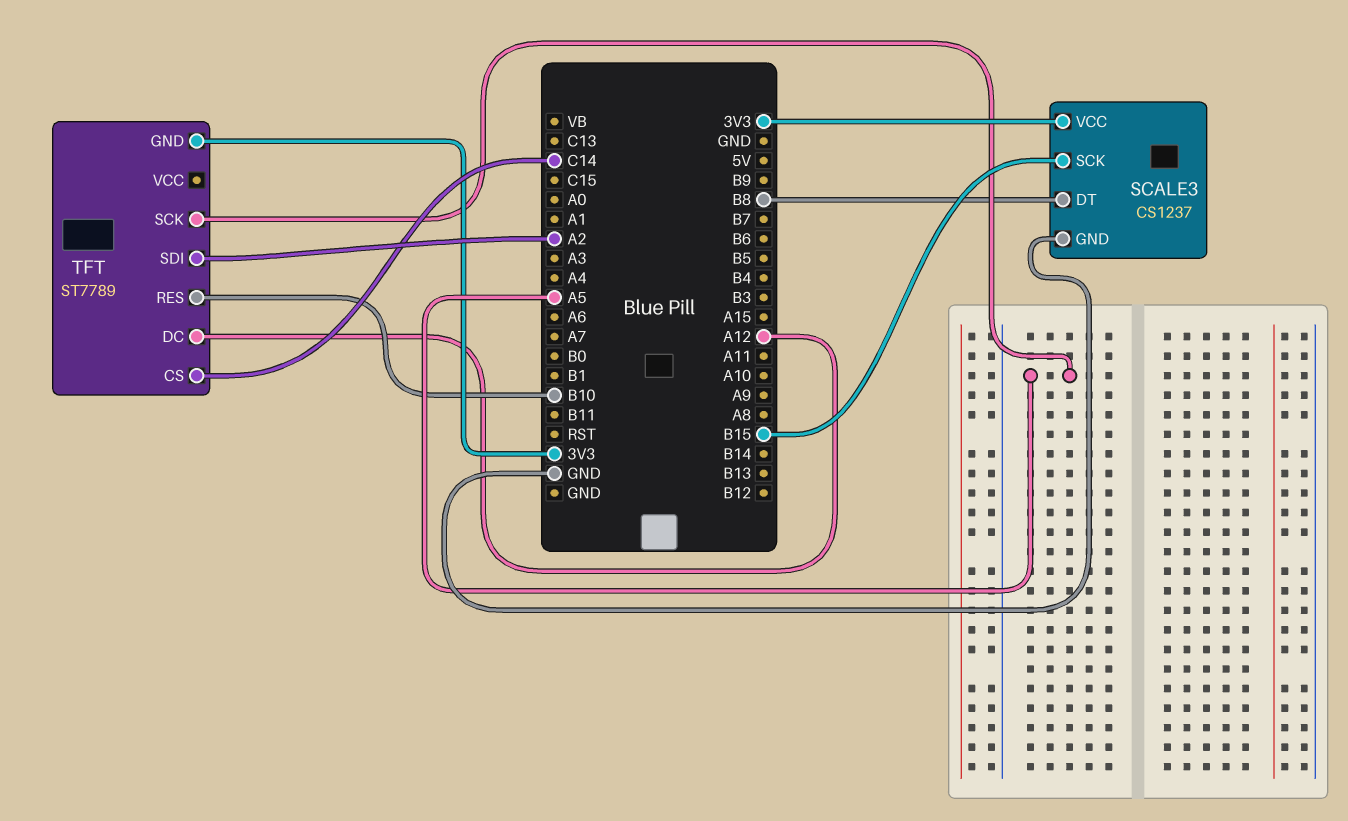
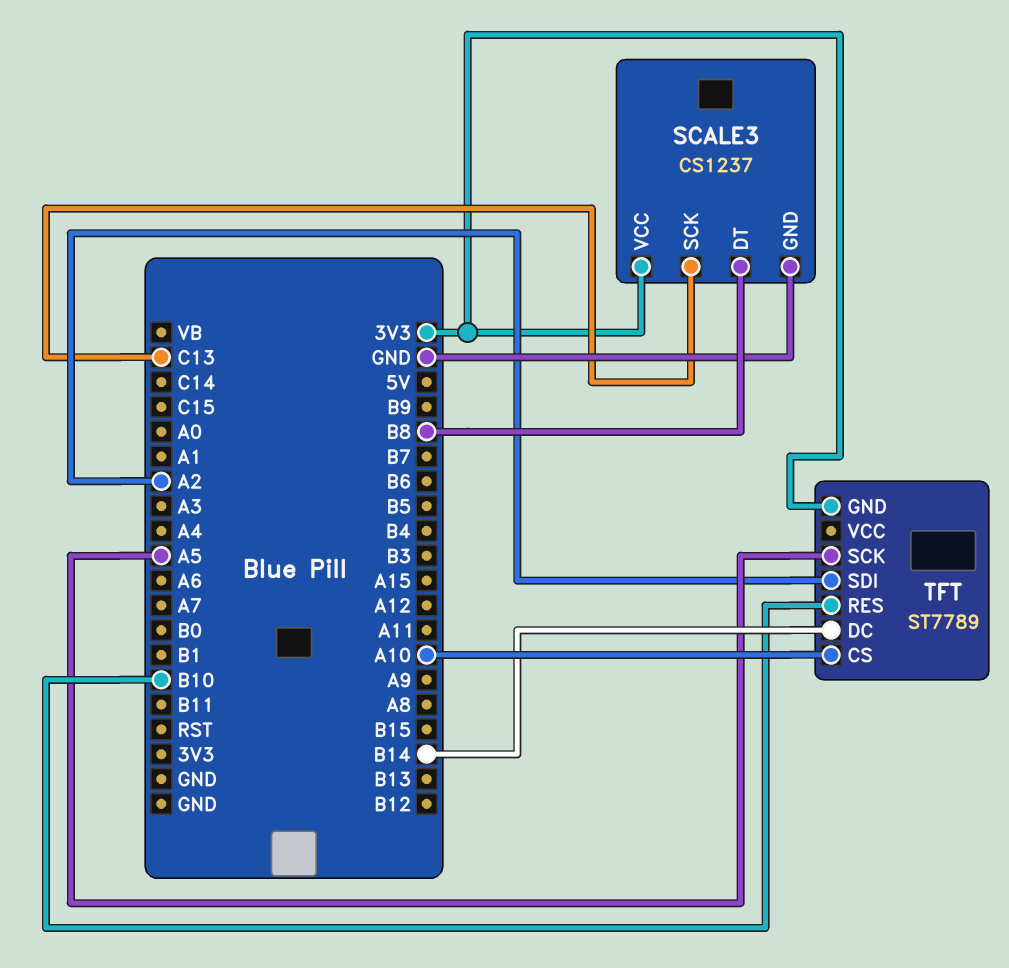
SCALE3 pin SCK: B15 -> C13
TFT pin CS: C14 -> A10
TFT pin DC: A12 -> B14

